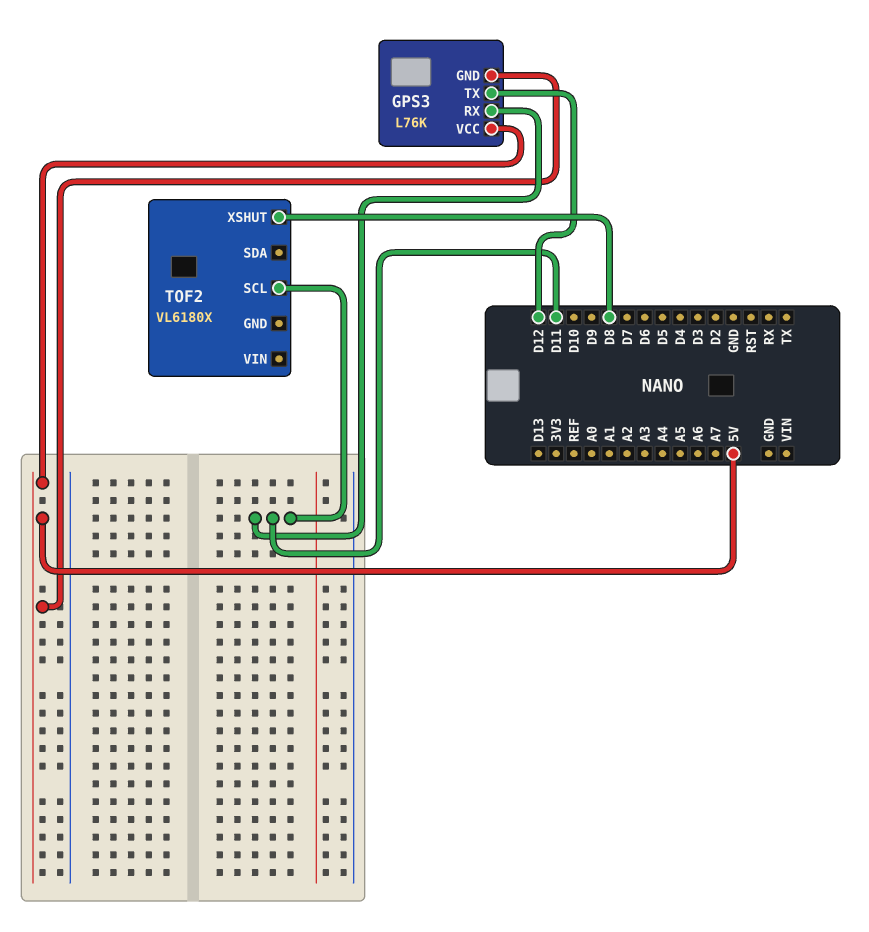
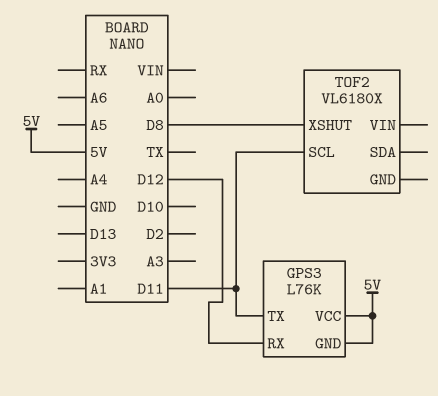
GPS3 pin RX: D11 -> D12
GPS3 pin TX: D12 -> D11

